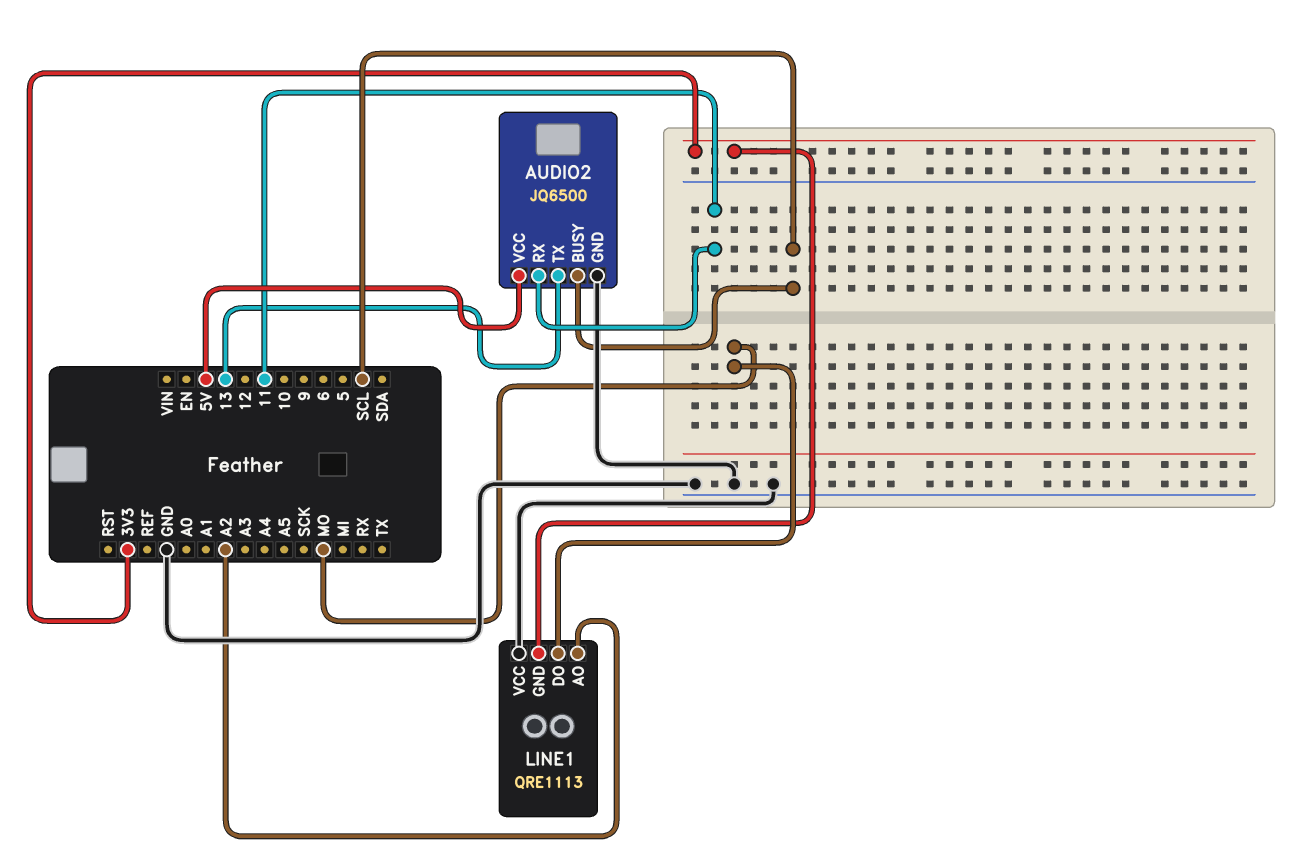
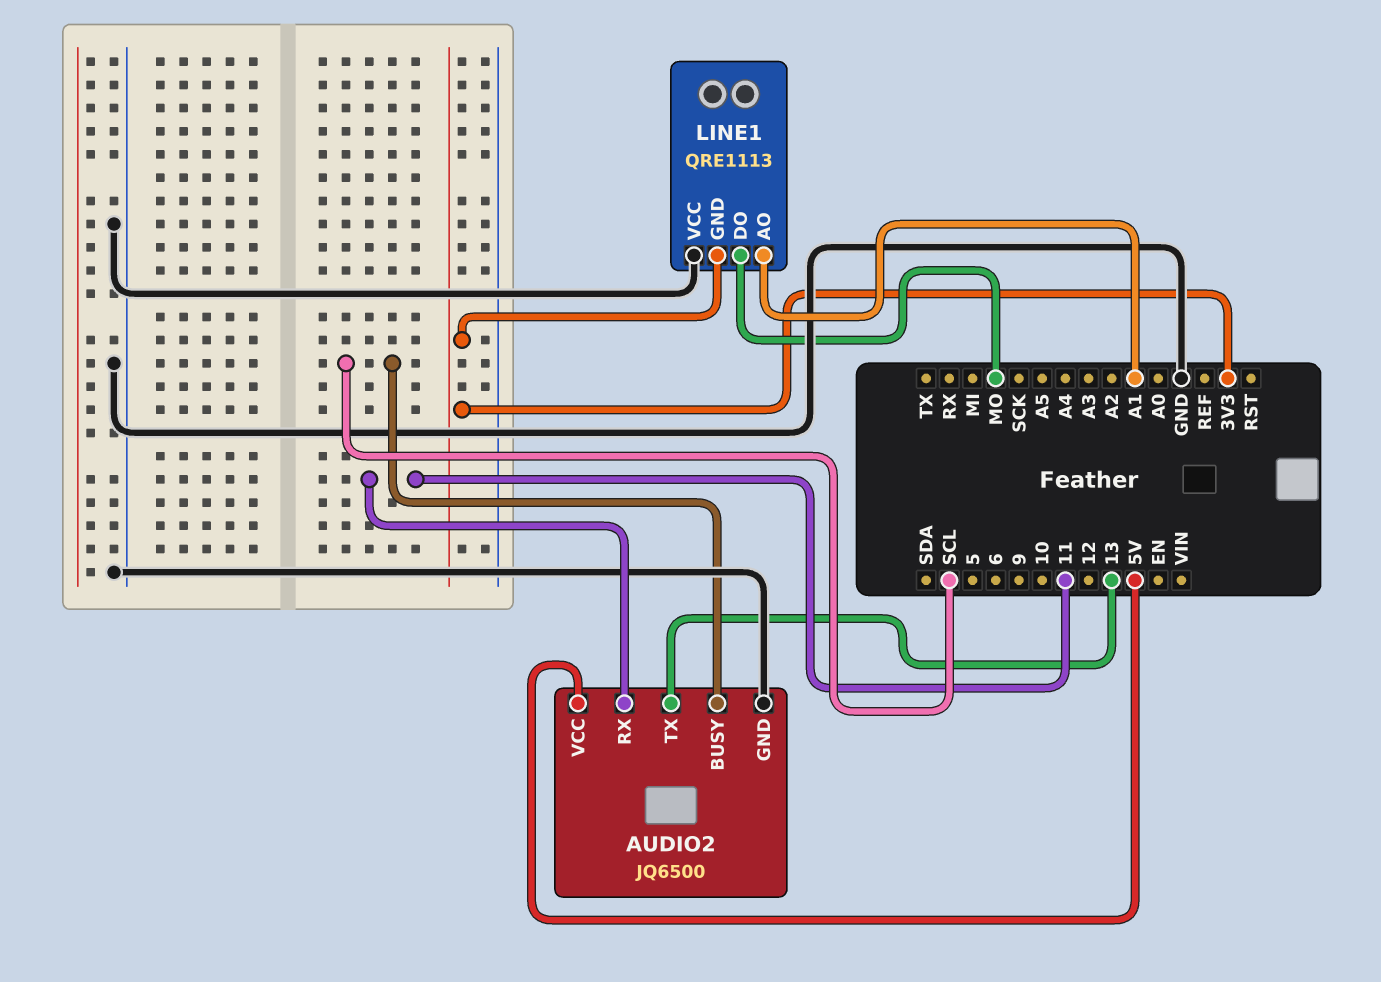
LINE1 pin AO: A2 -> A1

